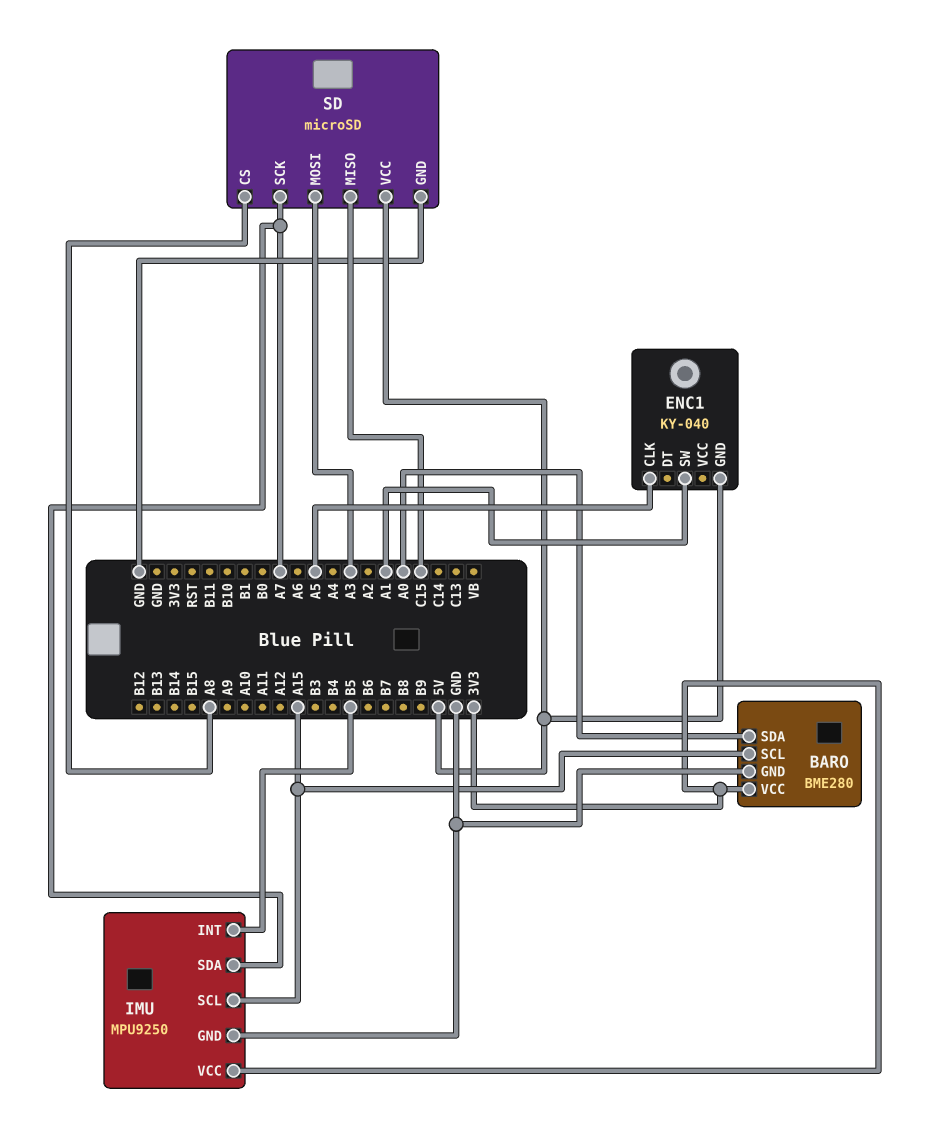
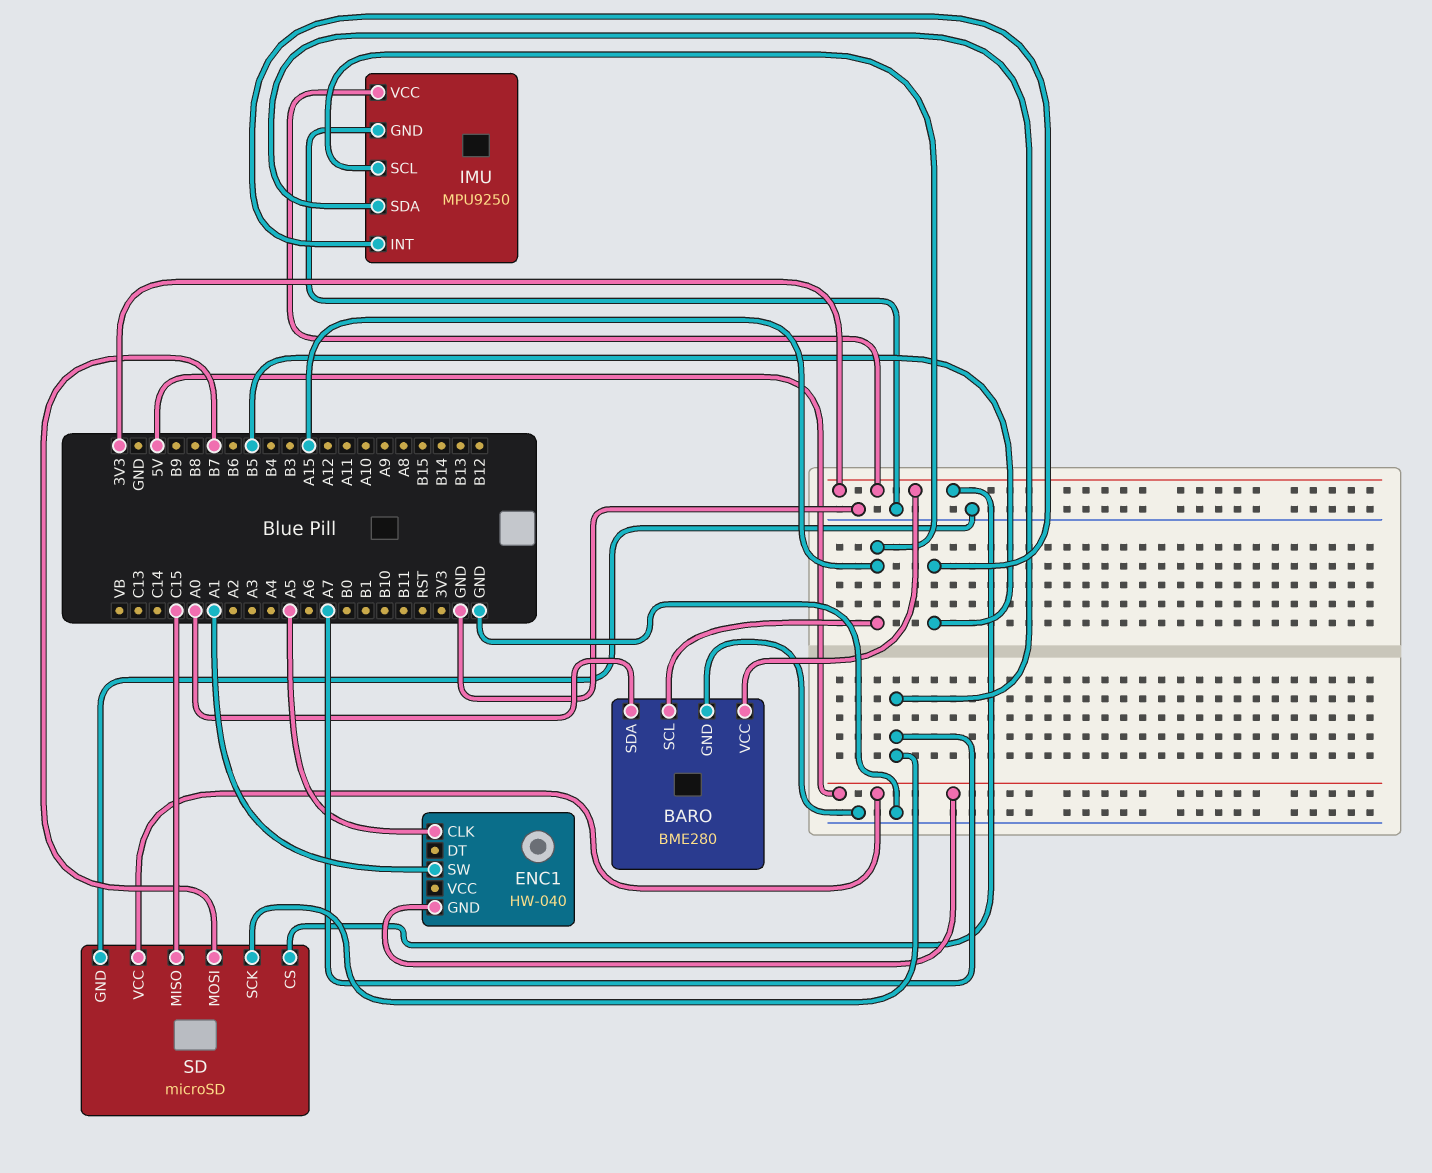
ENC1: KY-040 -> HW-040
SD pin CS: A8 -> 3V3
SD pin MOSI: A3 -> B7

